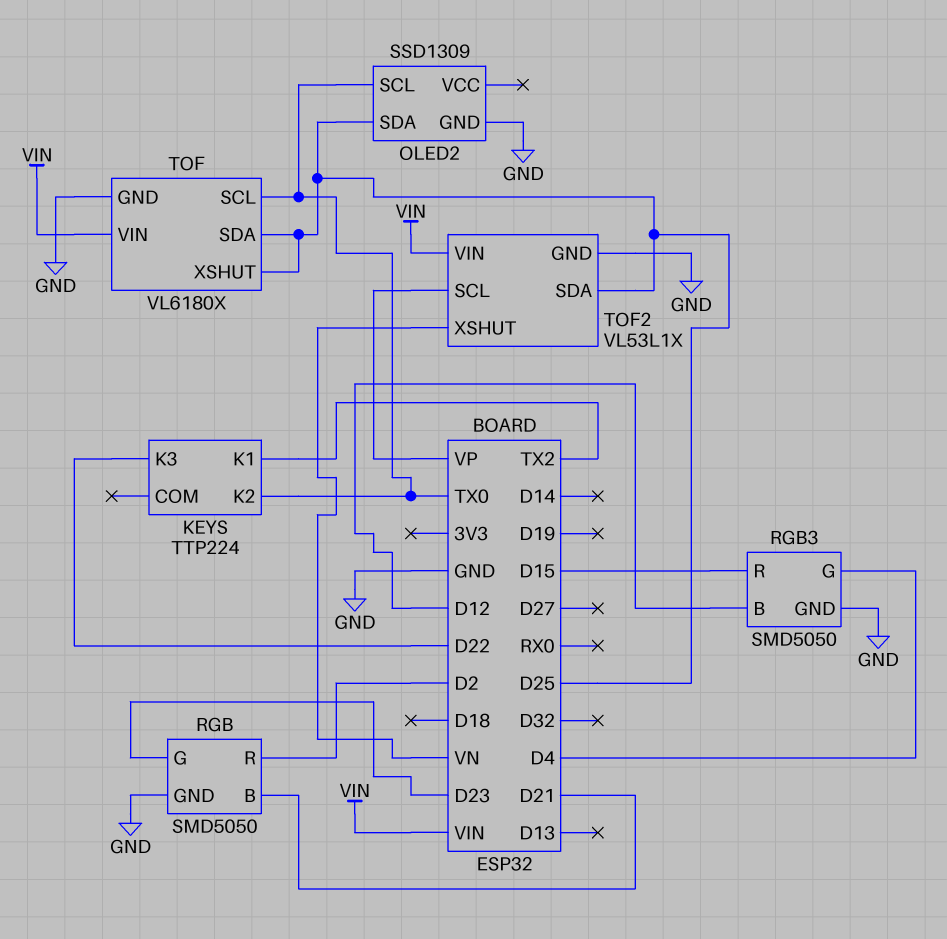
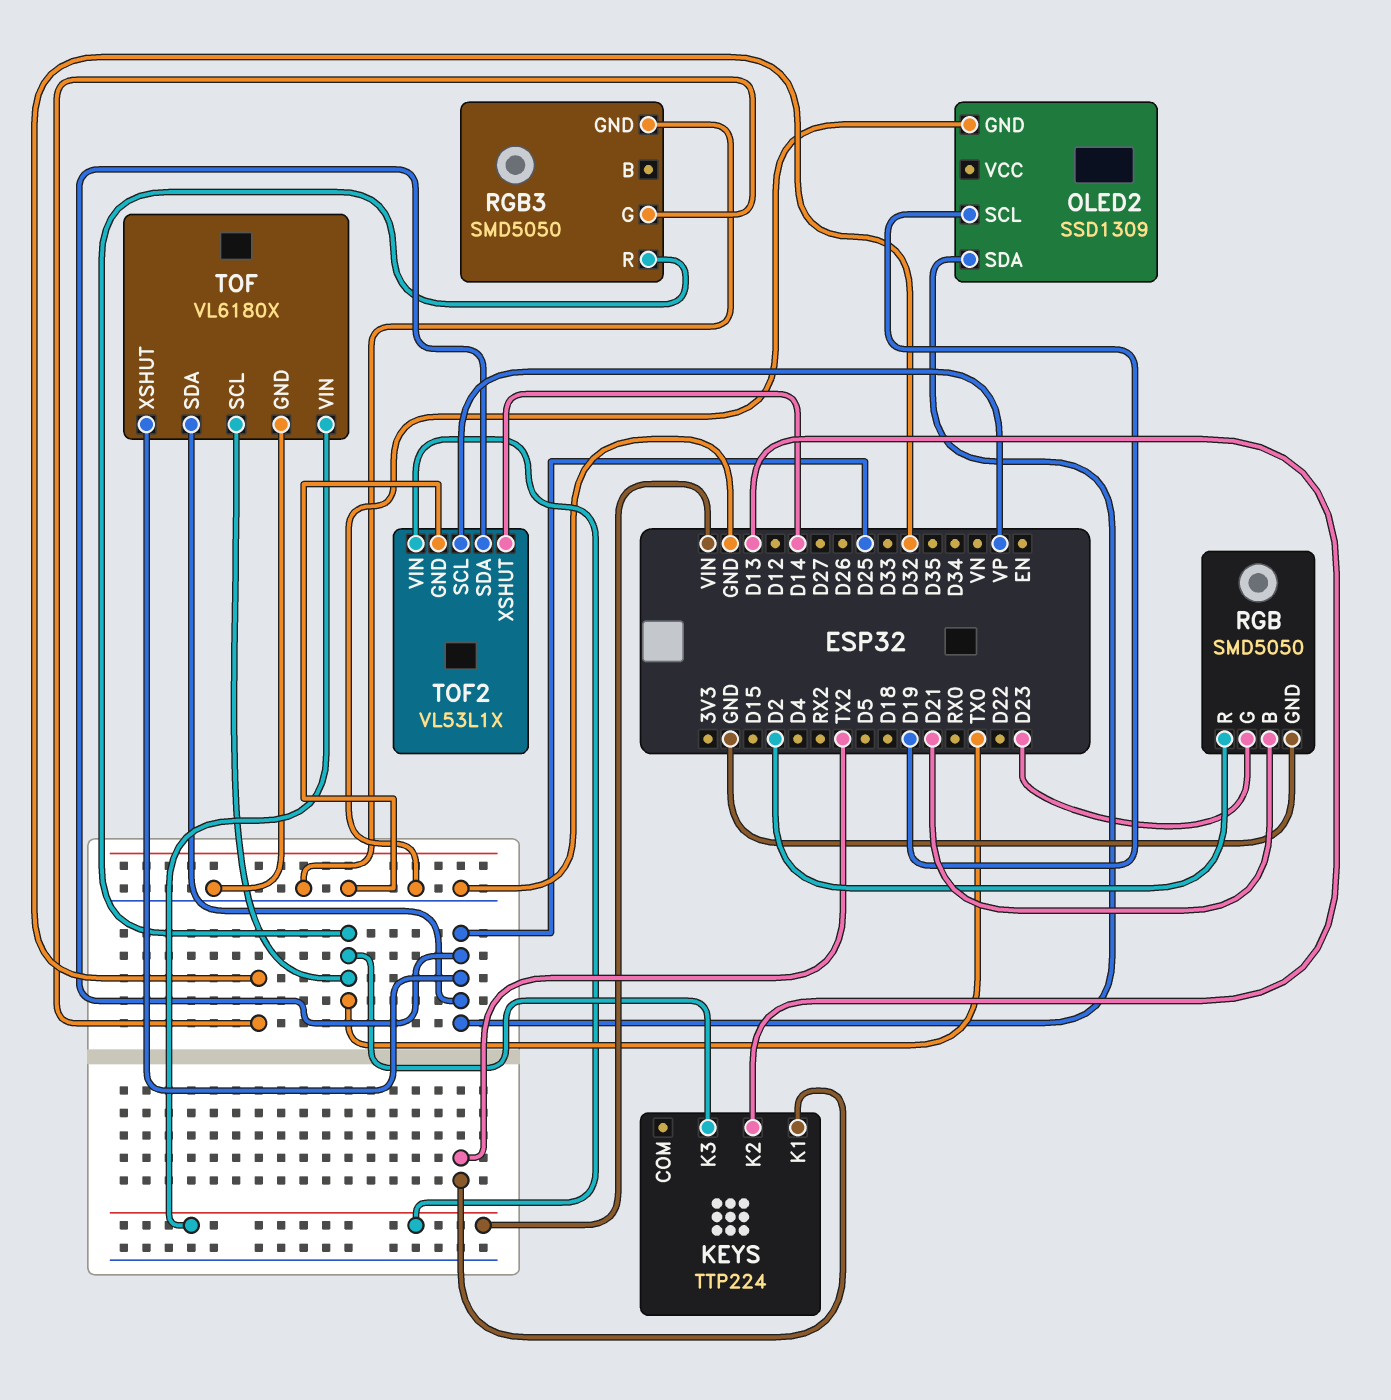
KEYS pin K2: TX0 -> D13
KEYS pin K3: D22 -> TX0
OLED2 pin SCL: TX0 -> D19
RGB3 pin B: D12 -> none
RGB3 pin G: D4 -> D32
RGB3 pin R: D15 -> TX0
TOF2 pin XSHUT: VN -> D14

